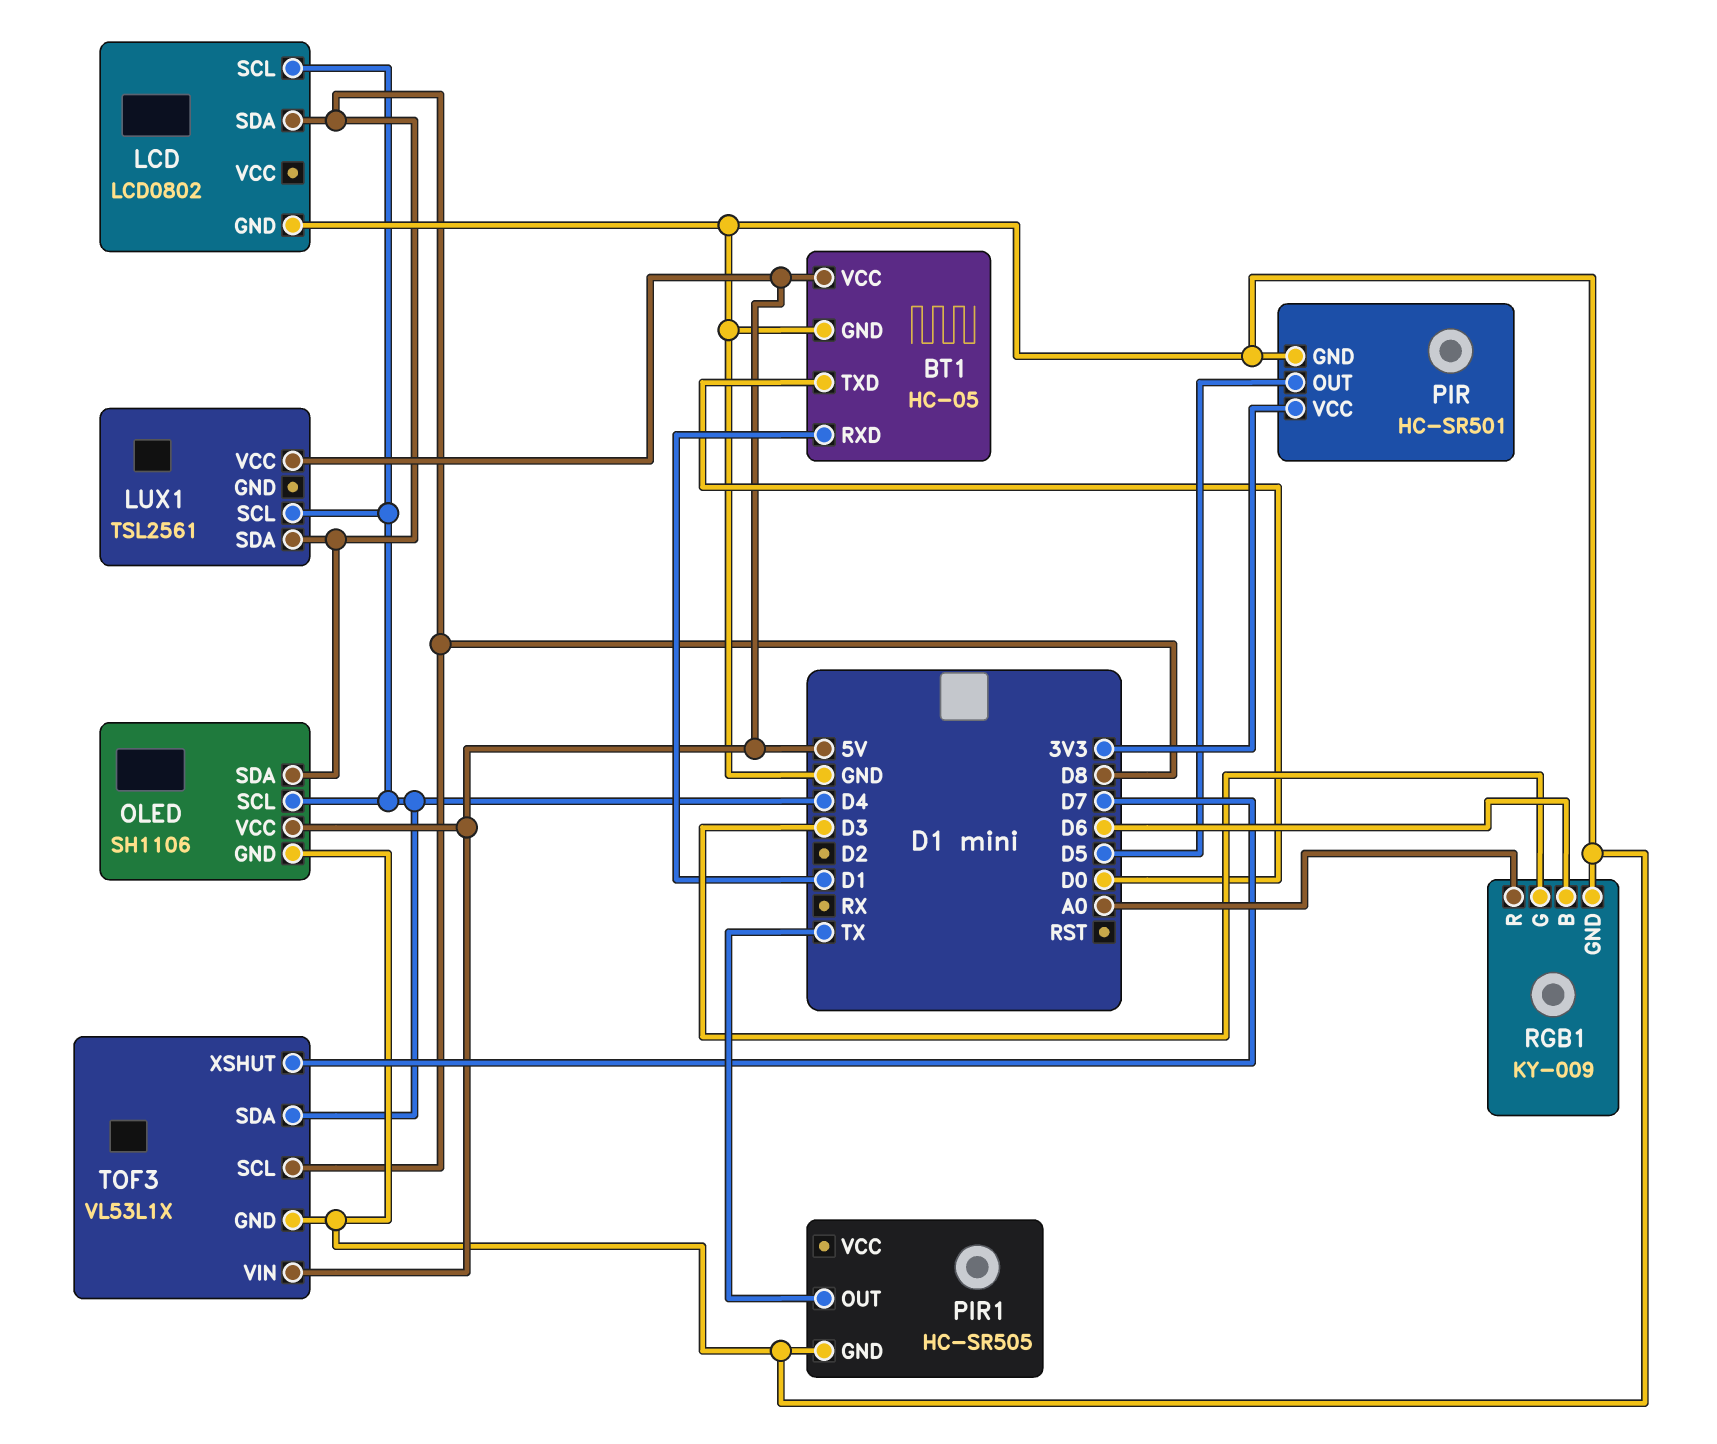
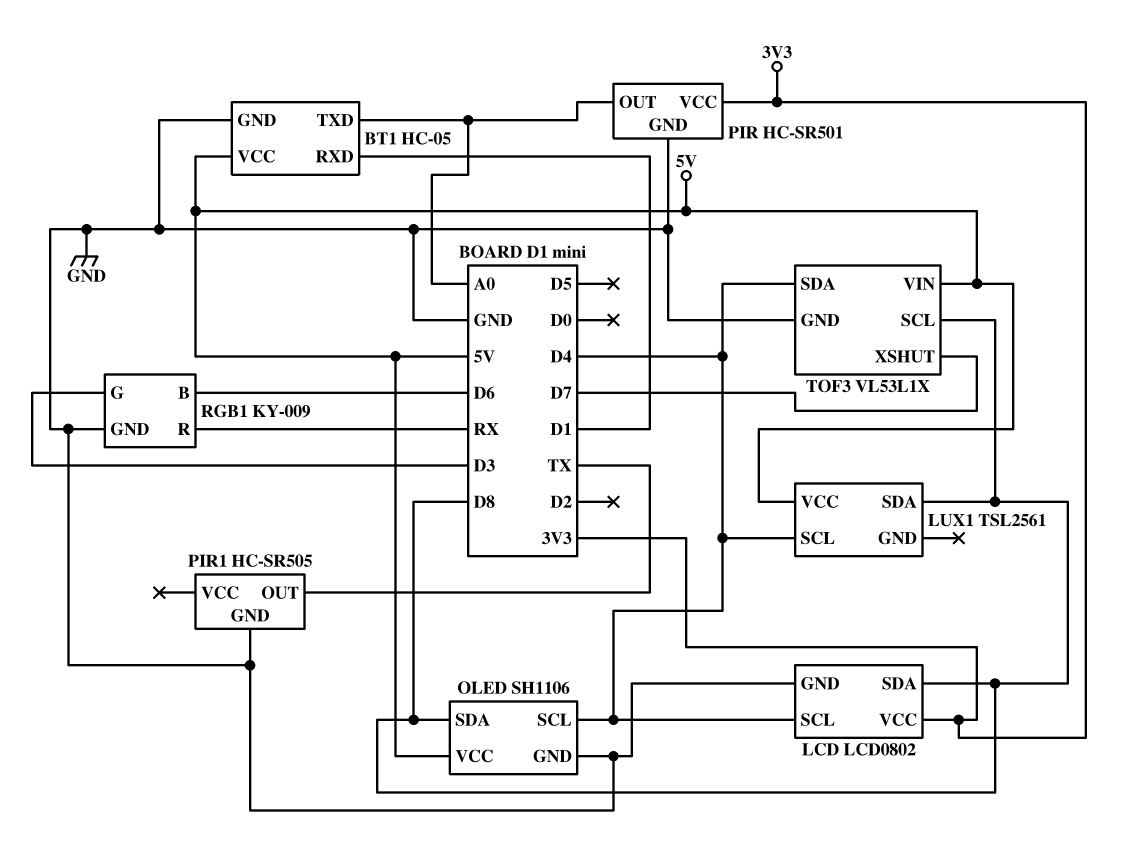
BT1 pin TXD: D0 -> A0
LCD pin VCC: none -> 3V3
PIR pin OUT: D5 -> A0
RGB1 pin R: A0 -> RX

